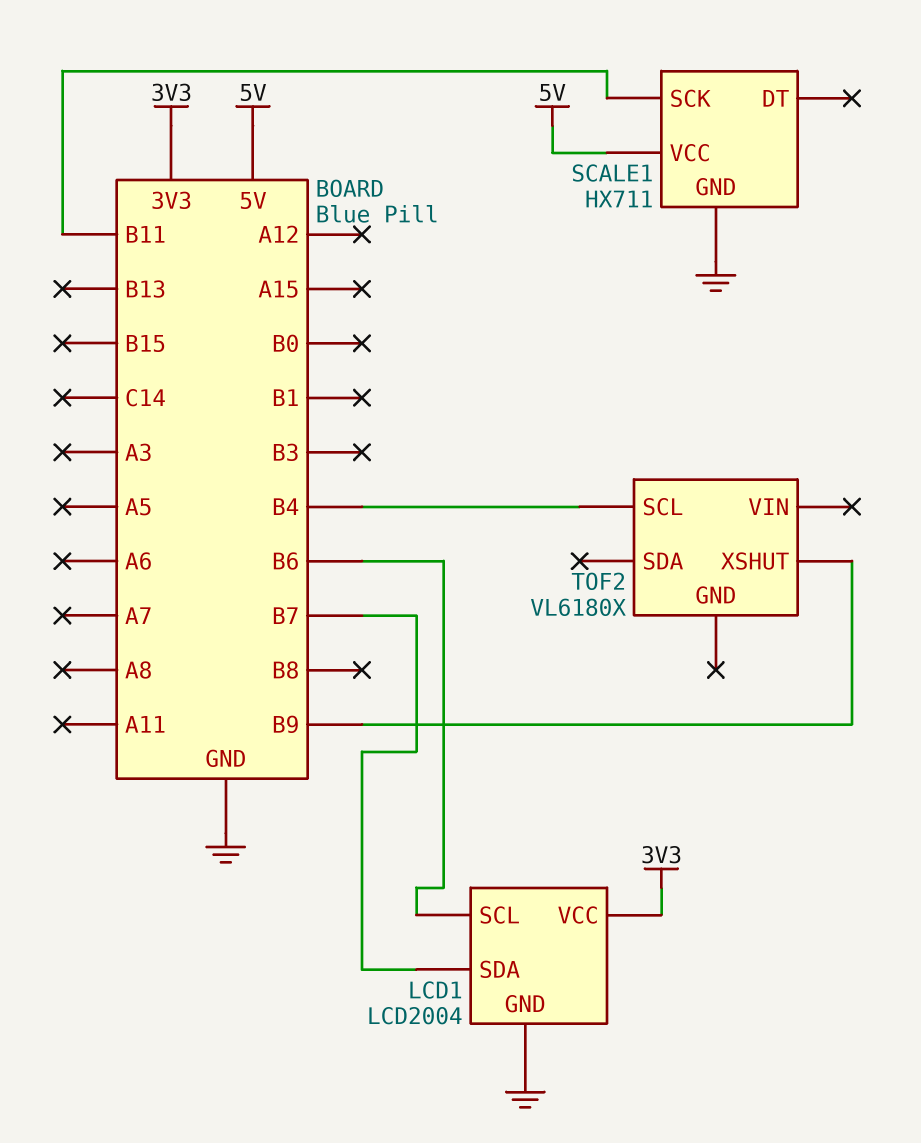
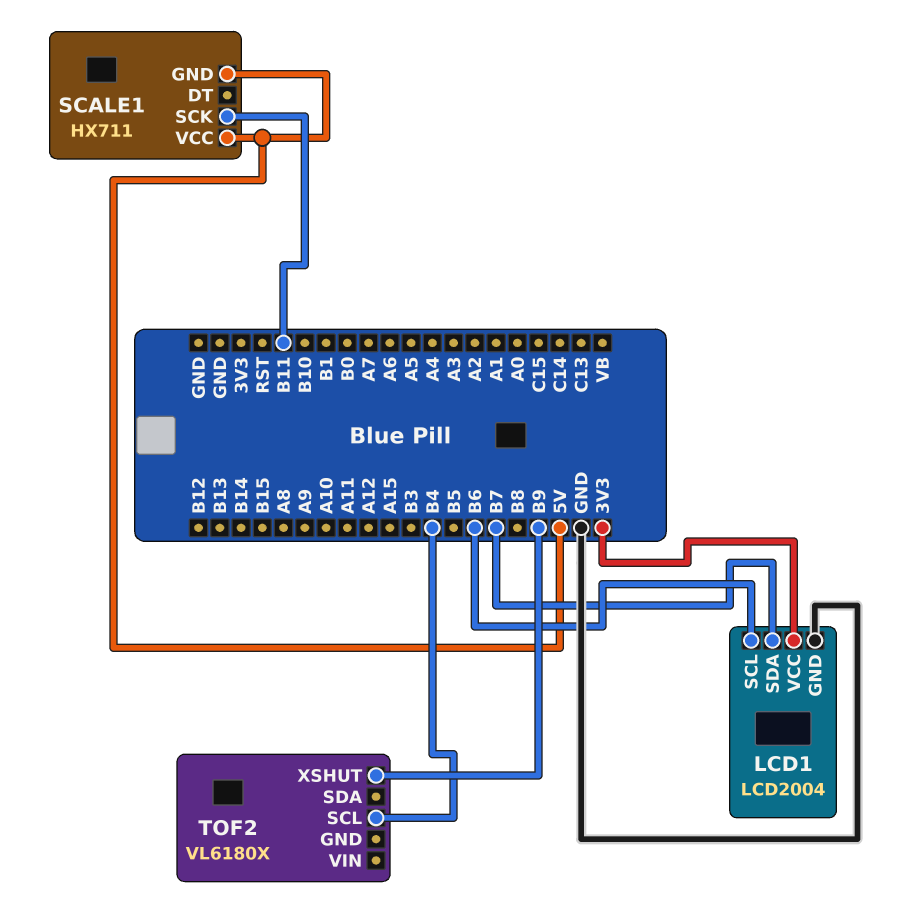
SCALE1 pin GND: GND -> 5V

